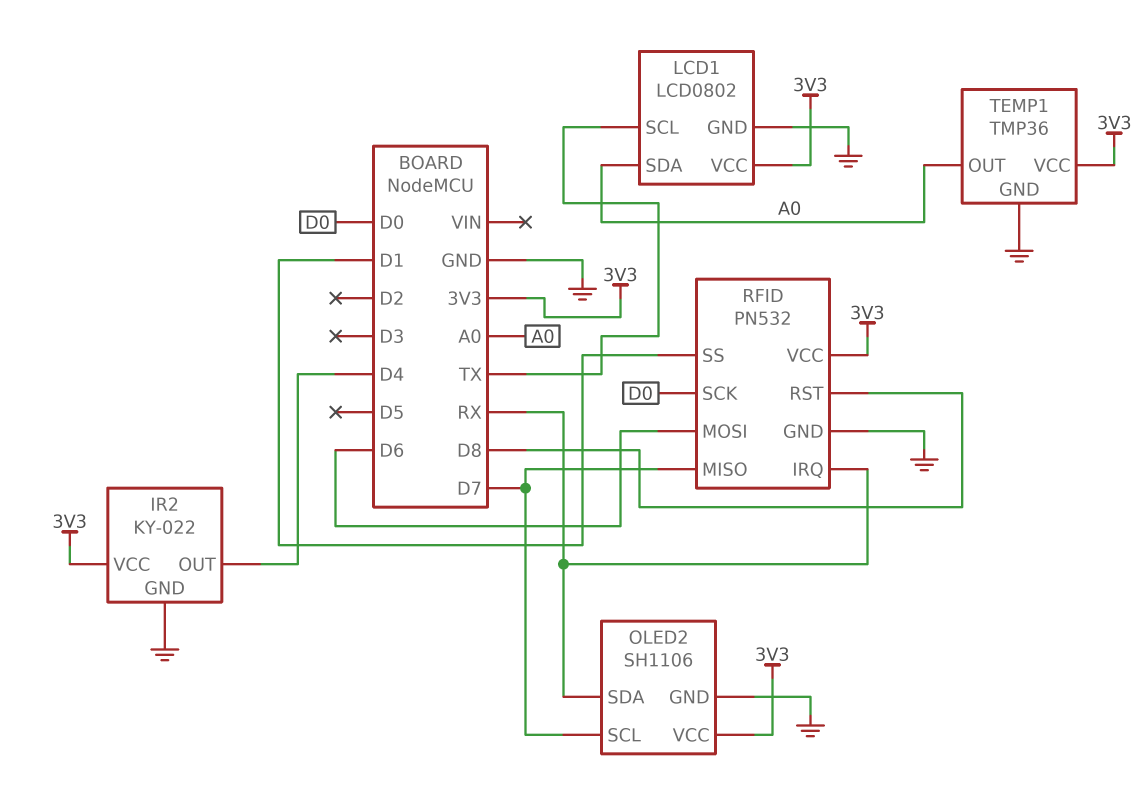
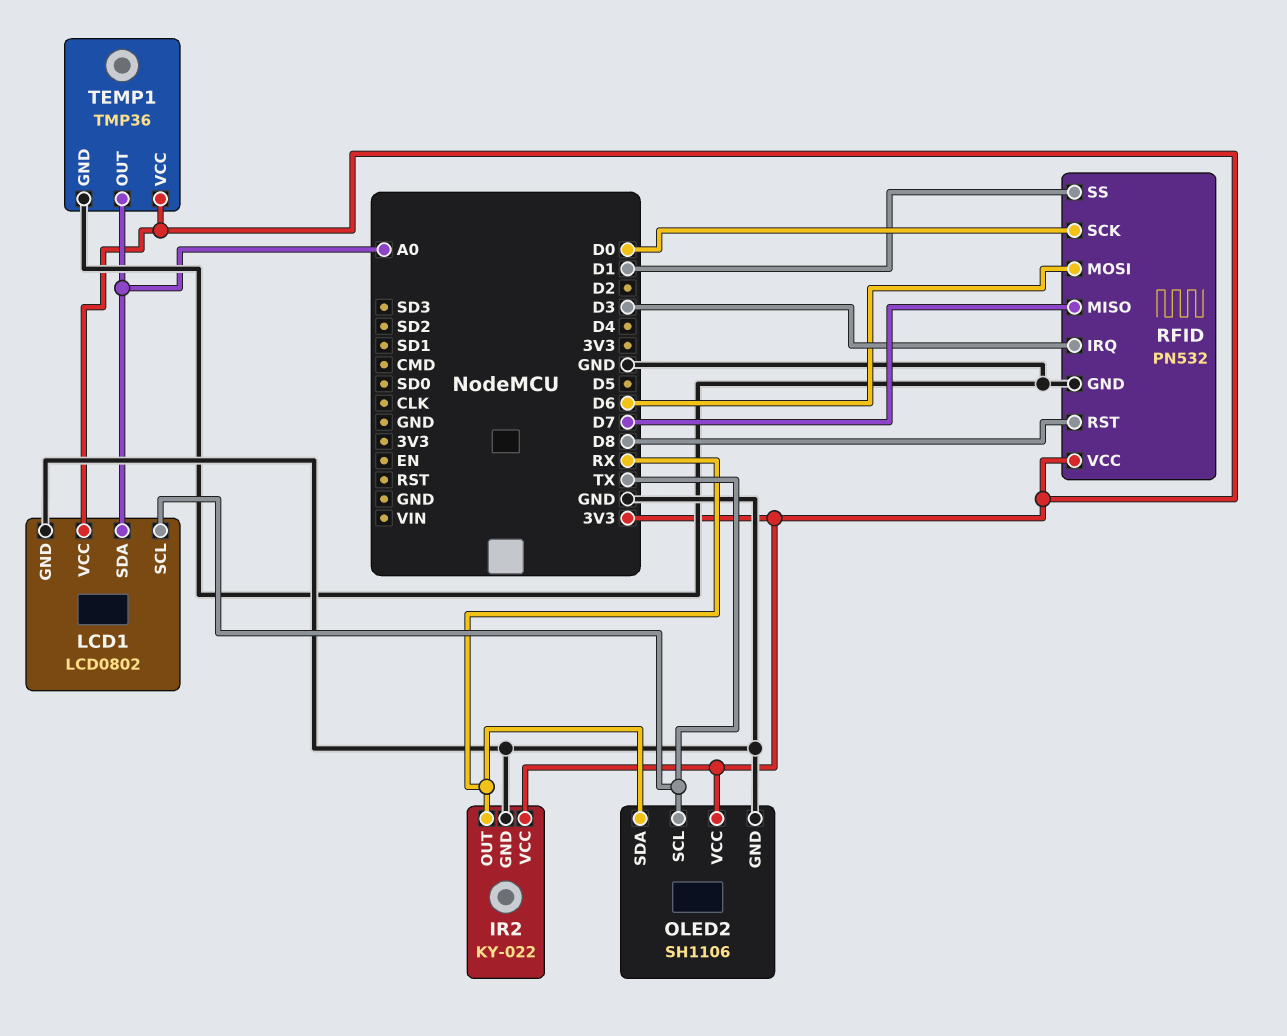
IR2 pin OUT: D4 -> RX
OLED2 pin SCL: D7 -> TX
RFID pin IRQ: RX -> D3

